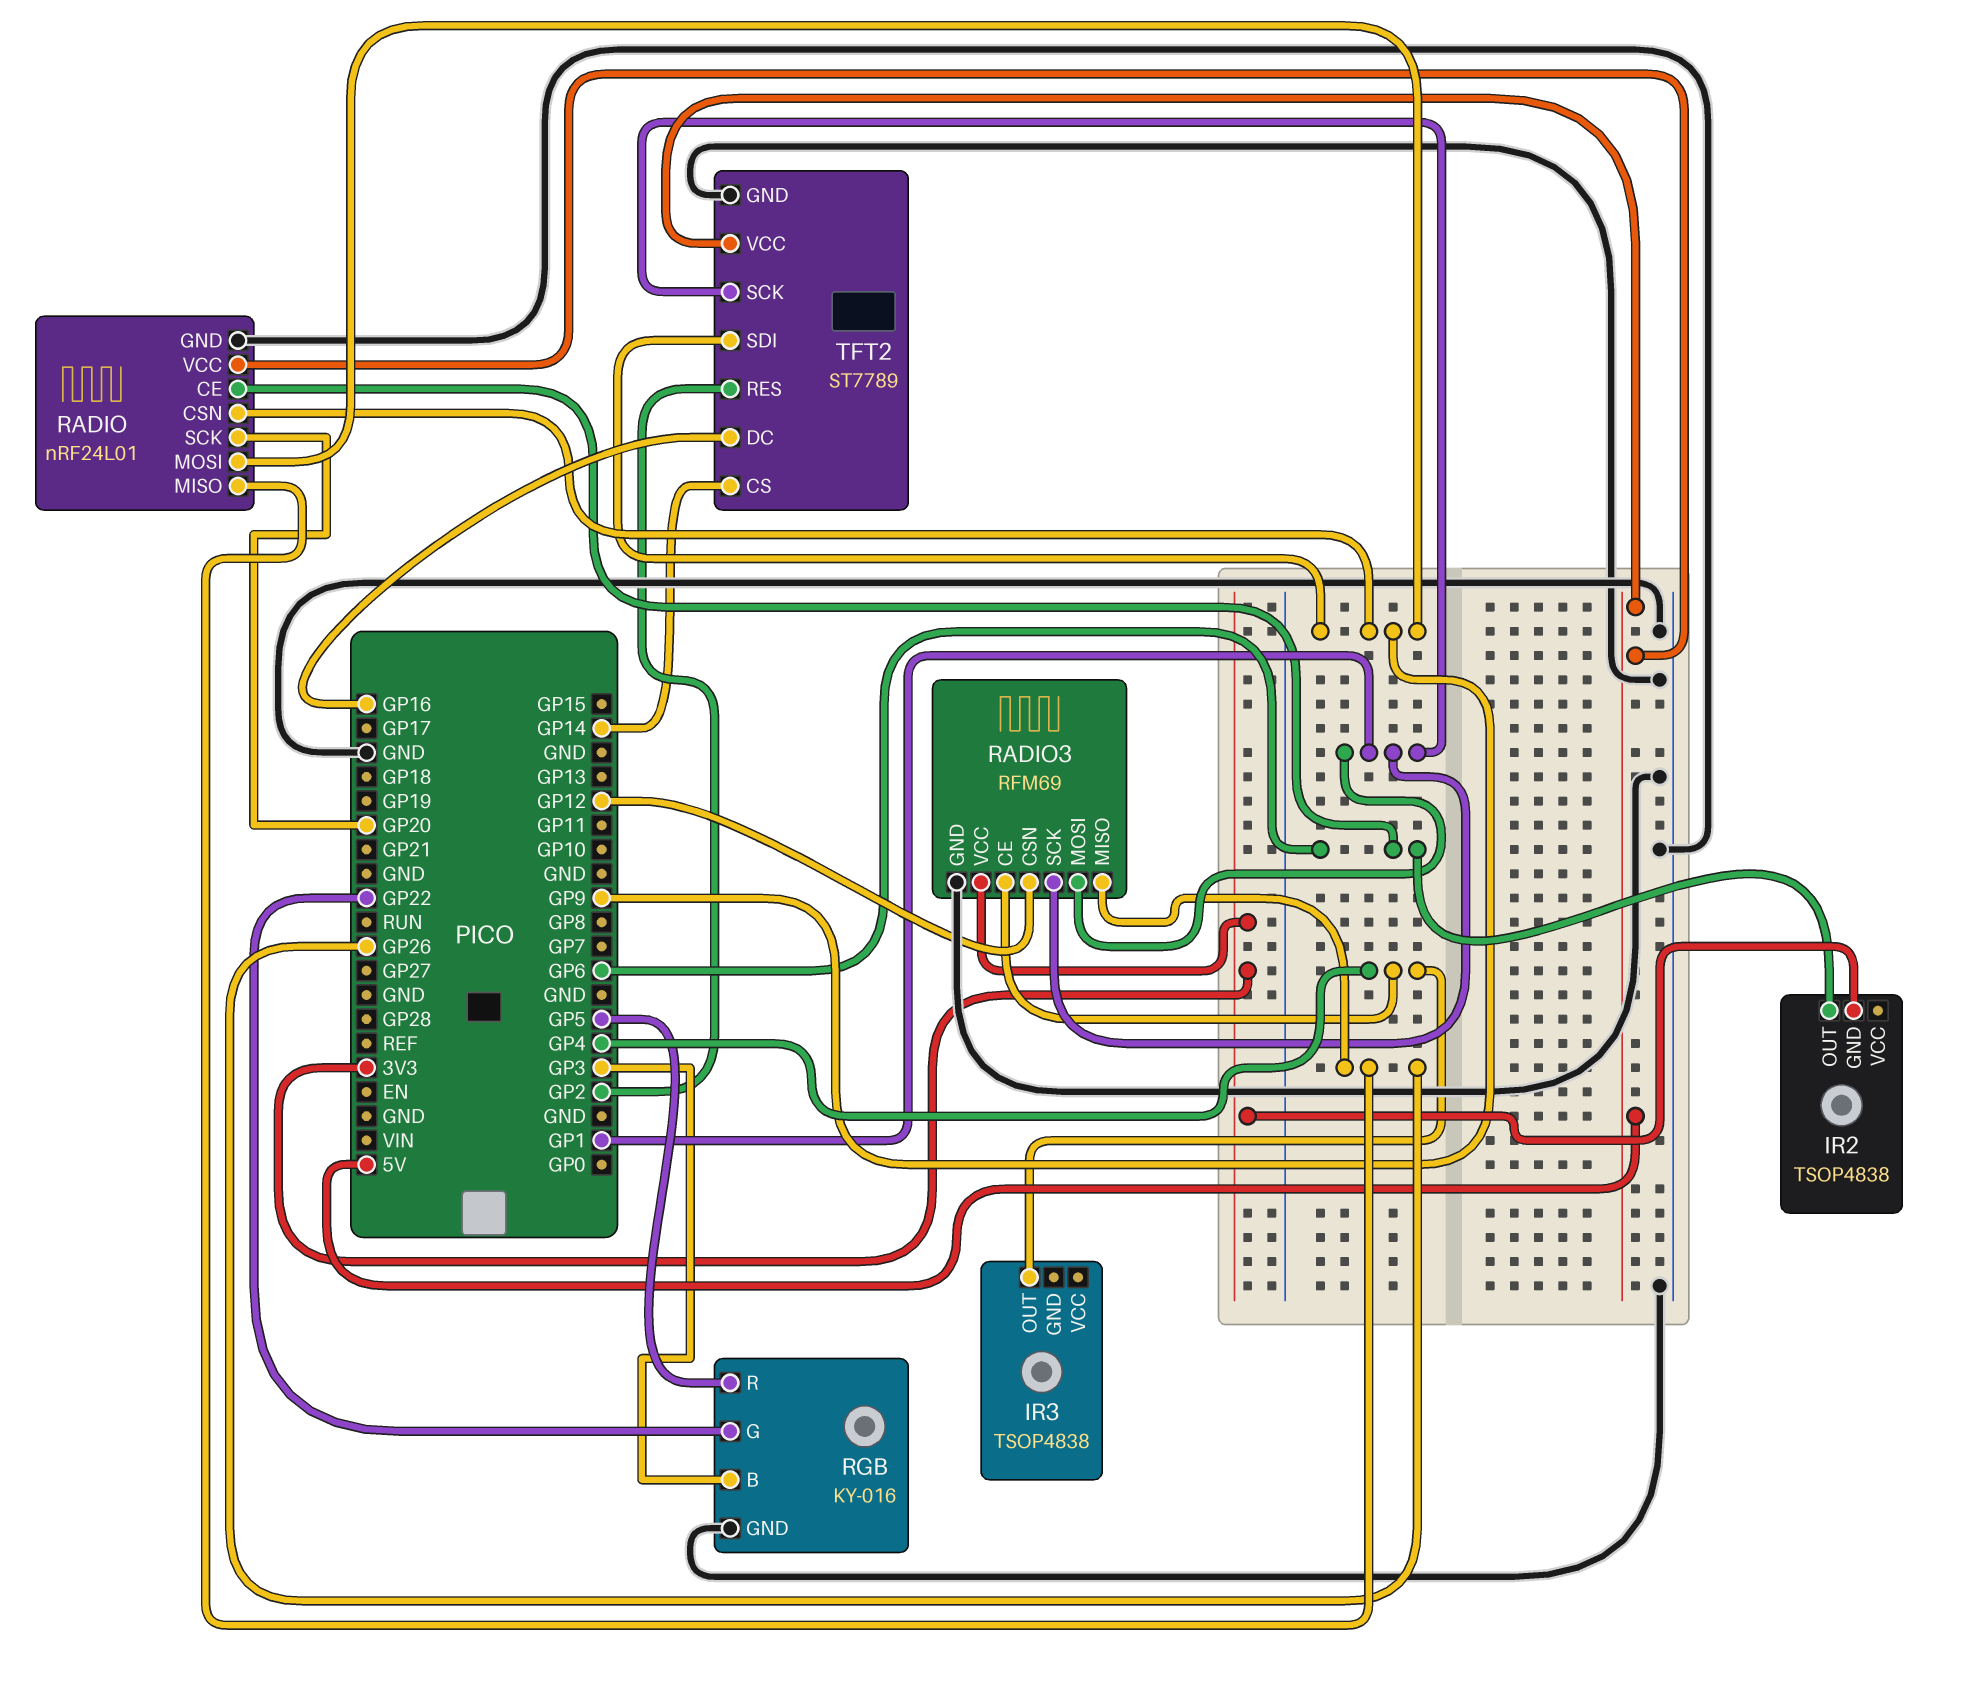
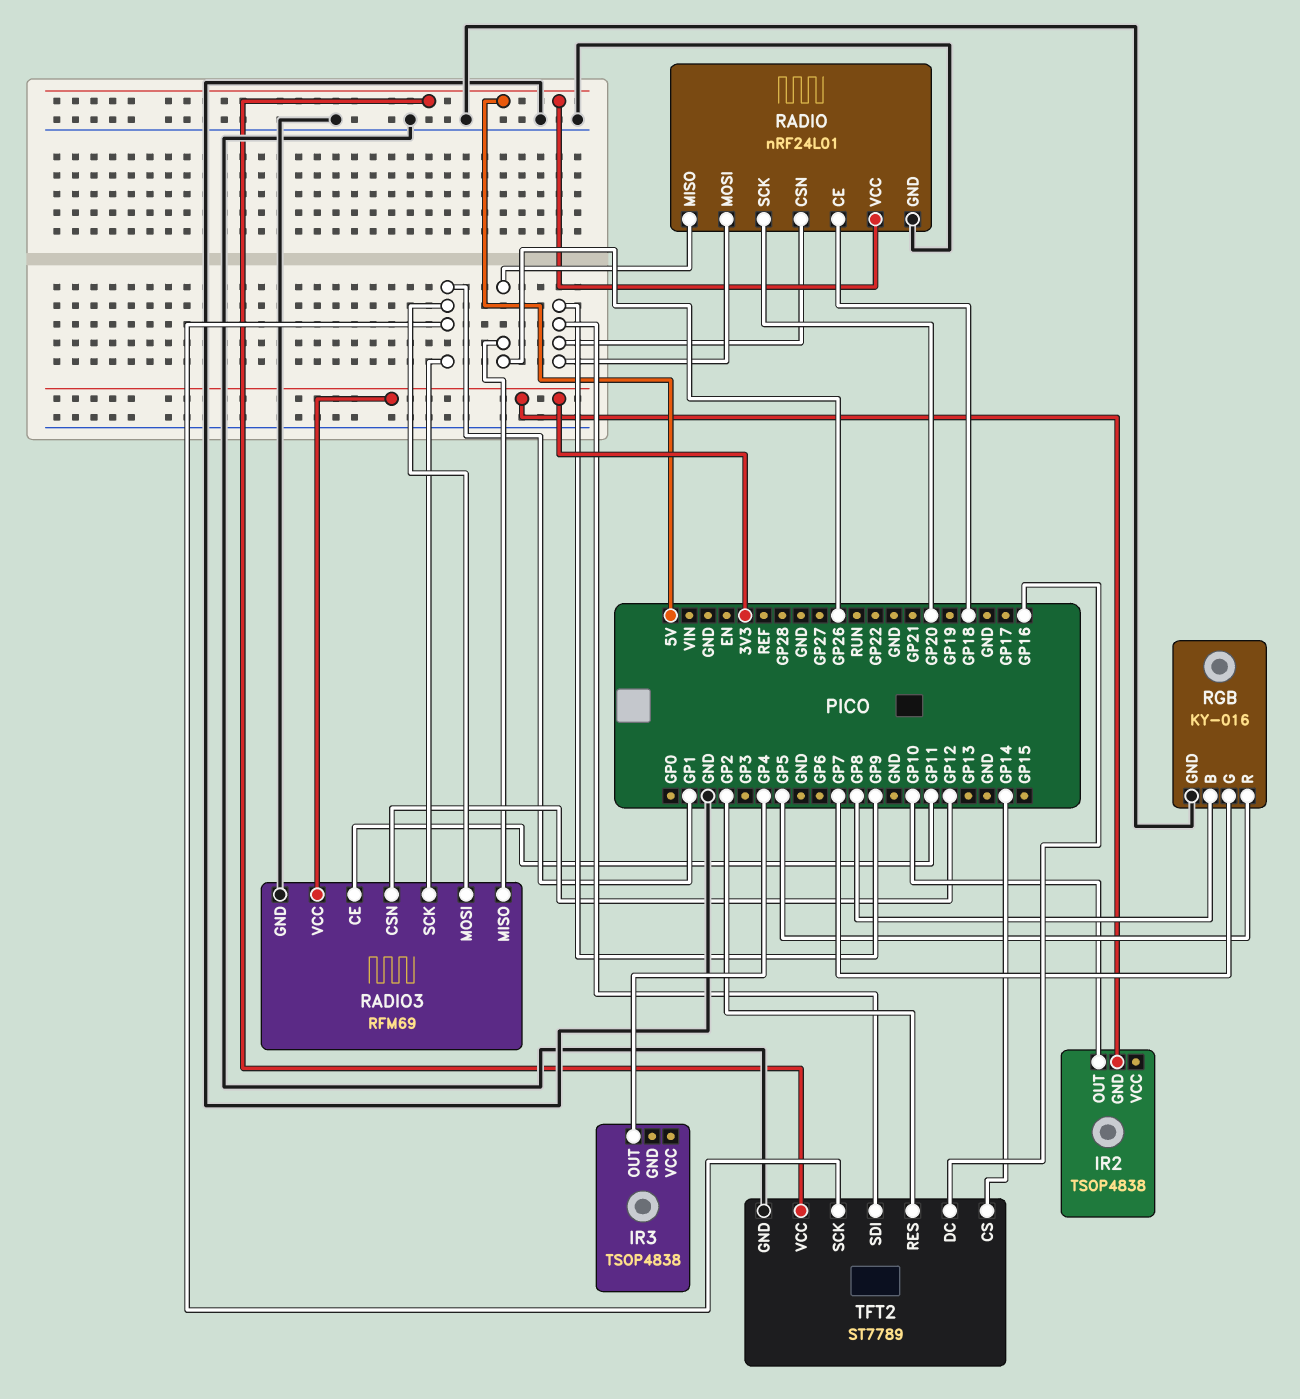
IR2 pin OUT: GP6 -> GP10
RADIO pin CE: GP6 -> GP18
RADIO3 pin CE: GP4 -> GP11
RGB pin B: GP3 -> GP8
RGB pin G: GP22 -> GP7

